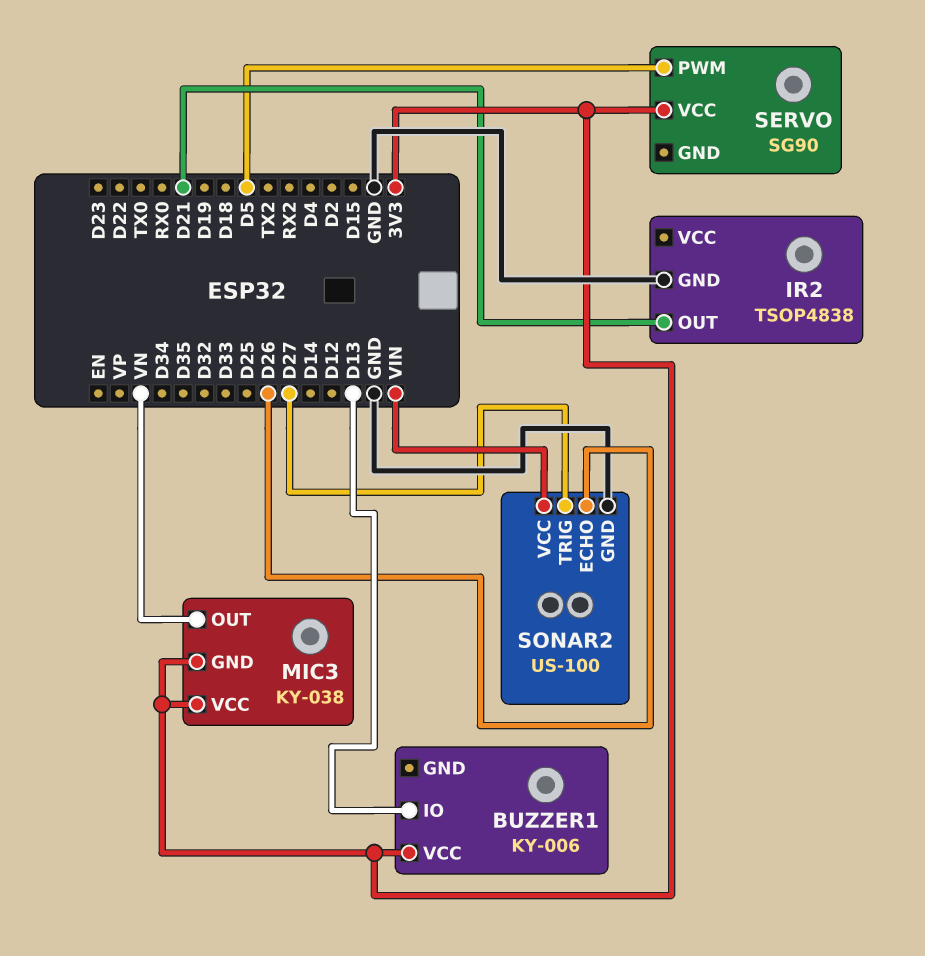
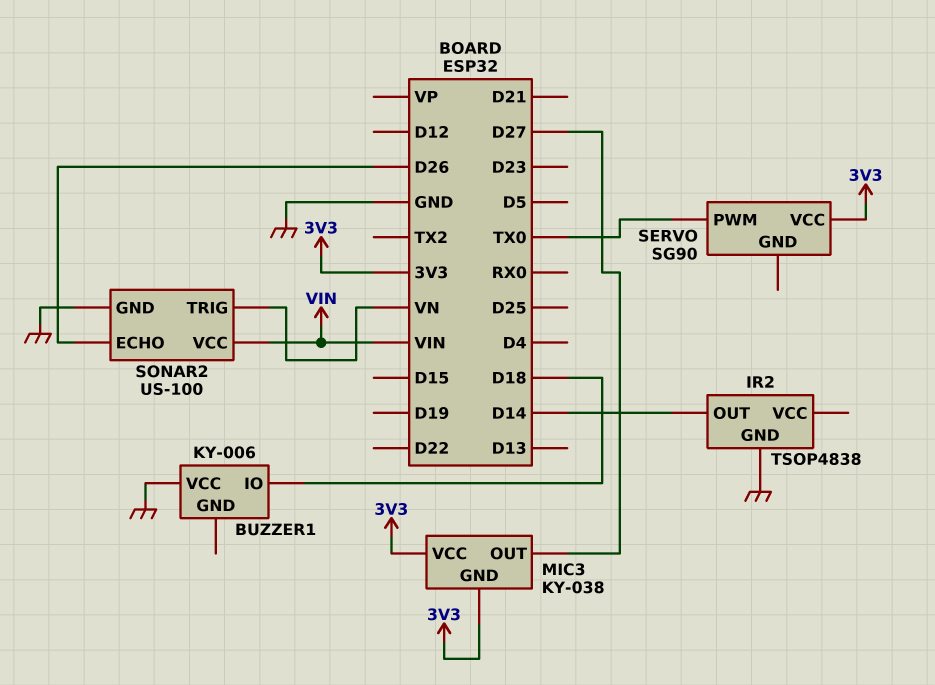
BUZZER1 pin IO: D13 -> D18
BUZZER1 pin VCC: 3V3 -> GND
IR2 pin OUT: D21 -> D14
MIC3 pin OUT: VN -> D27
SERVO pin PWM: D5 -> TX0
SONAR2 pin TRIG: D27 -> VN

